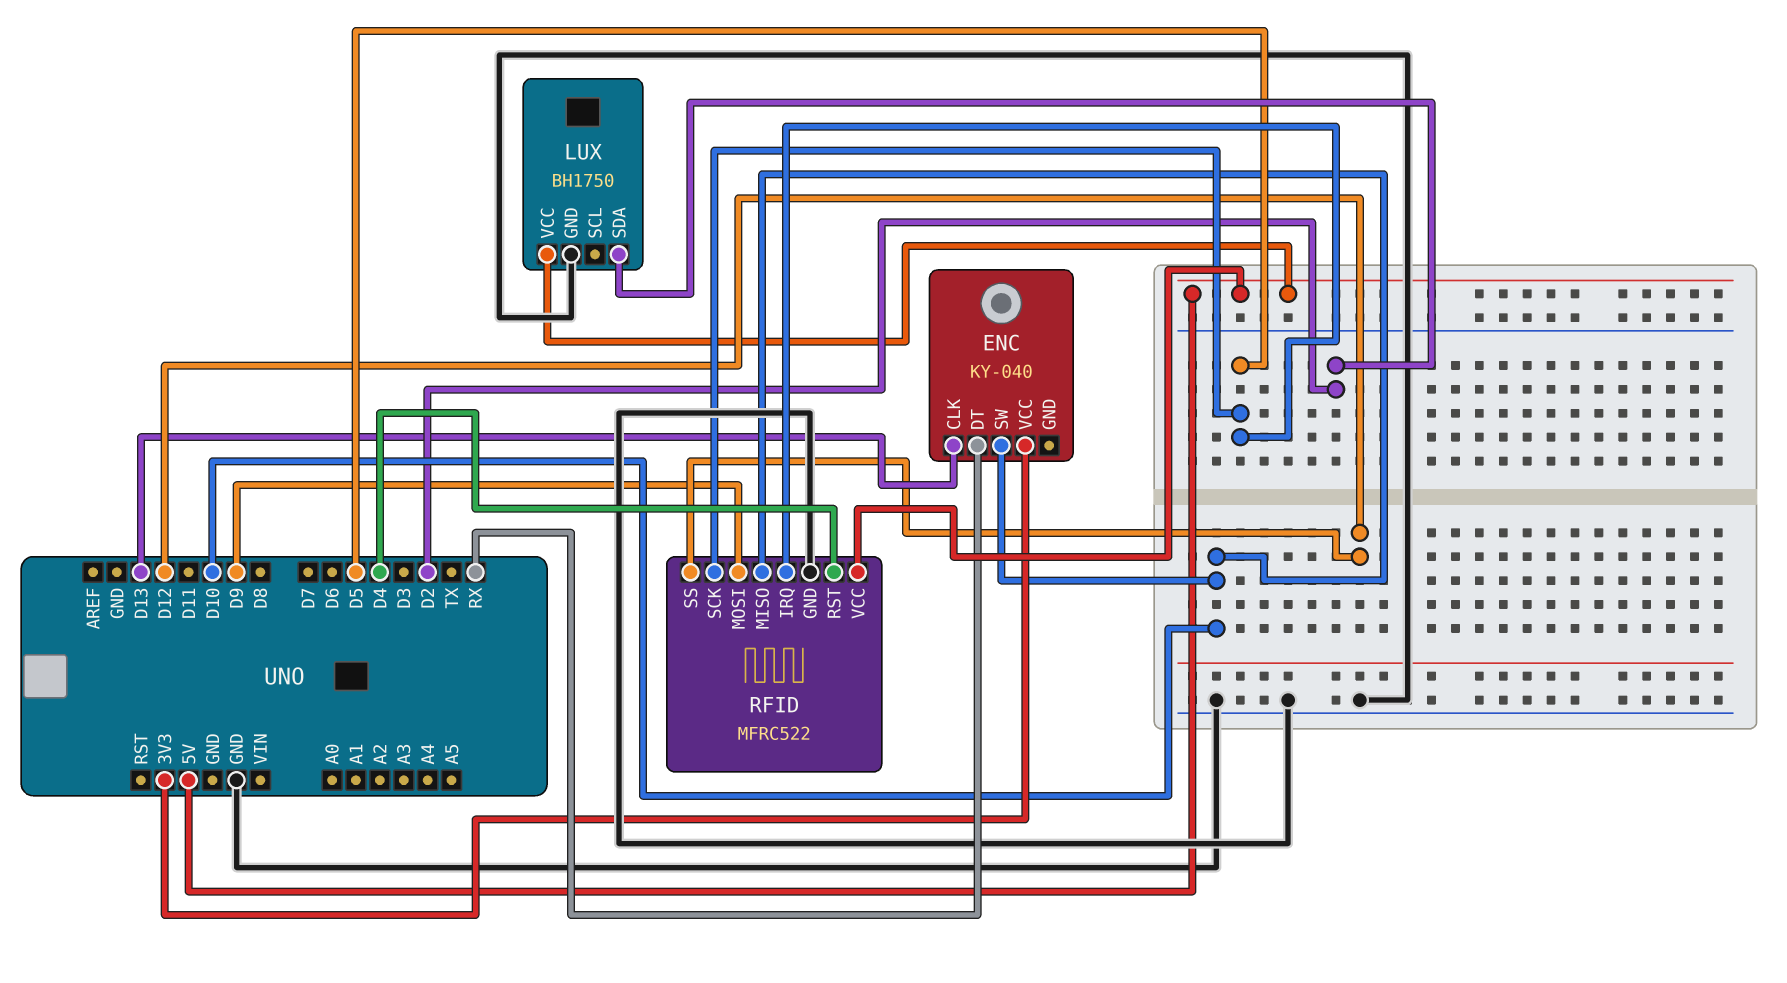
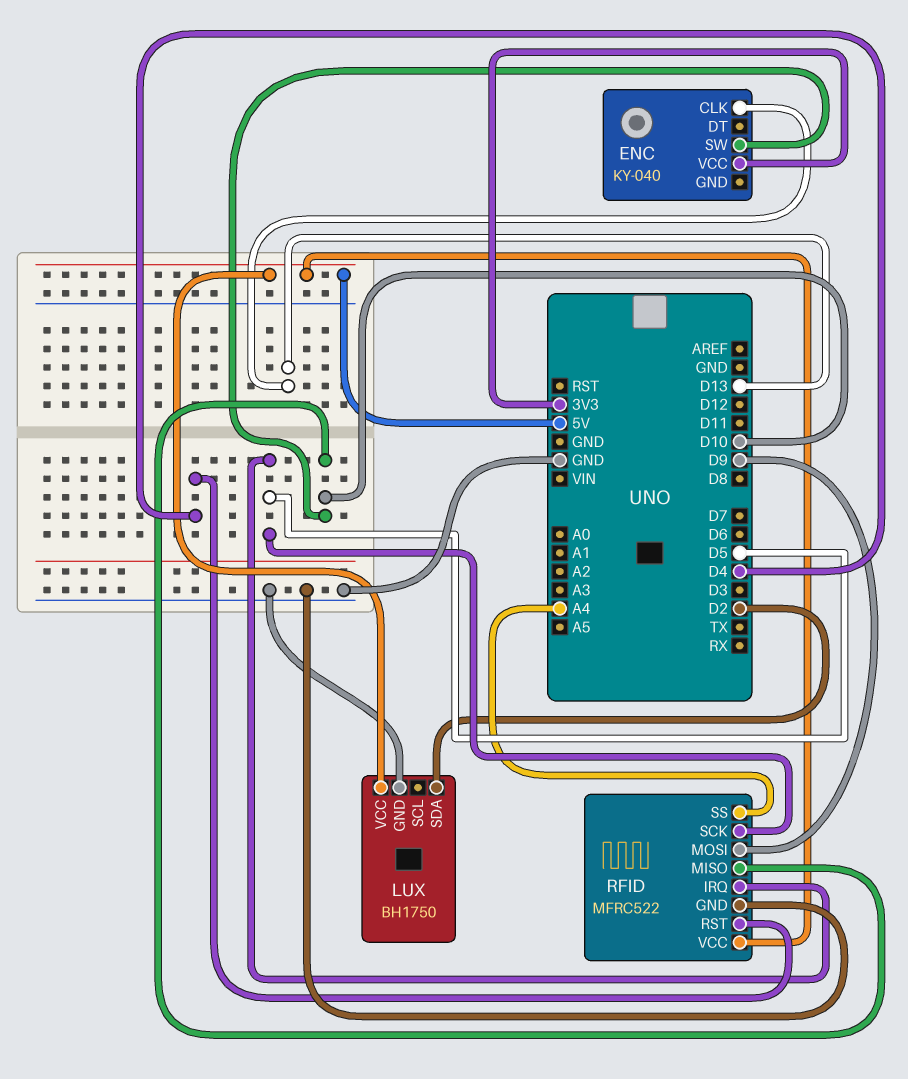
ENC pin DT: RX -> none
RFID pin SS: D12 -> A4

